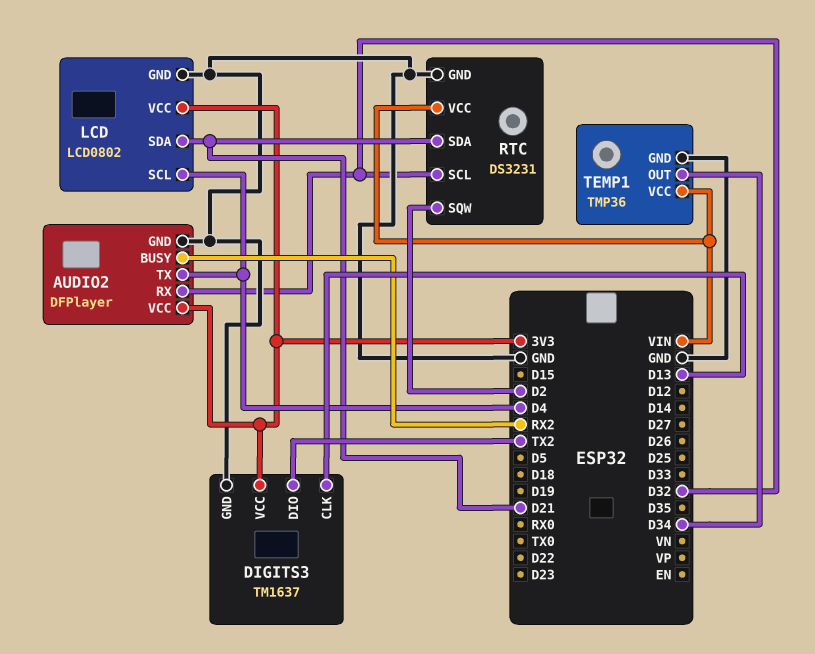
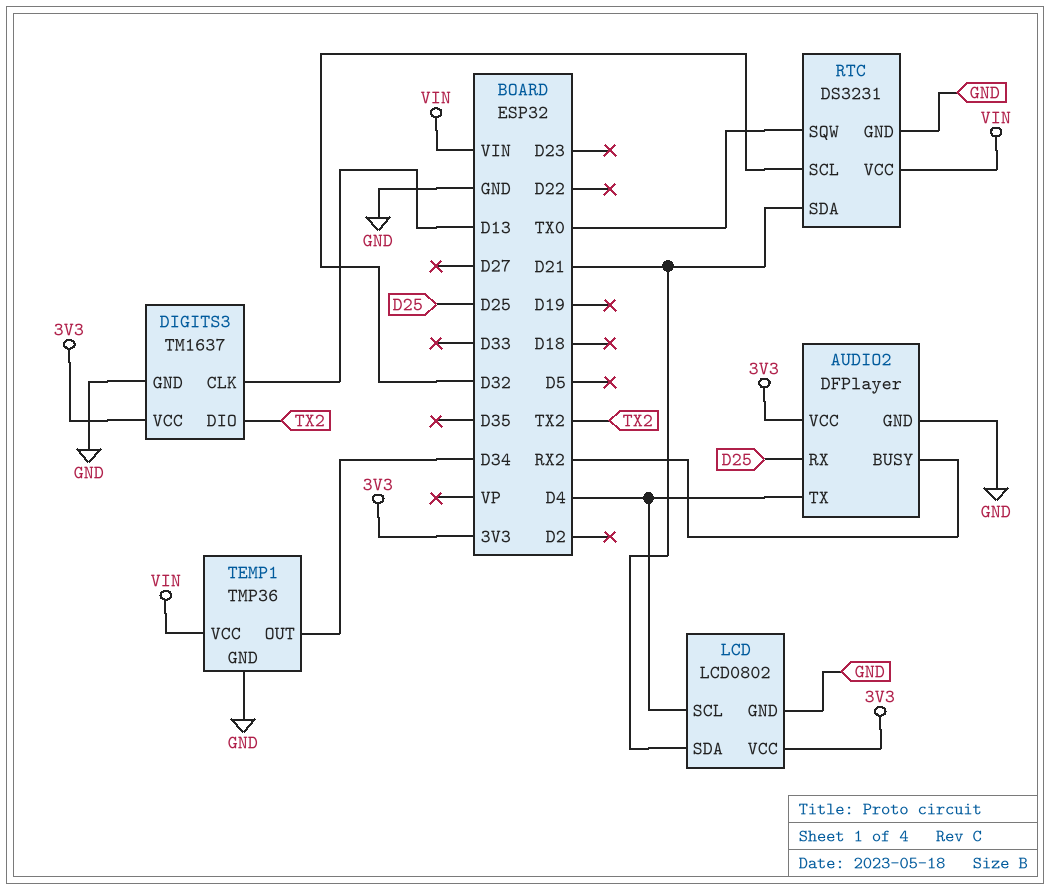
AUDIO2 pin RX: D32 -> D25
RTC pin SQW: D2 -> TX0

